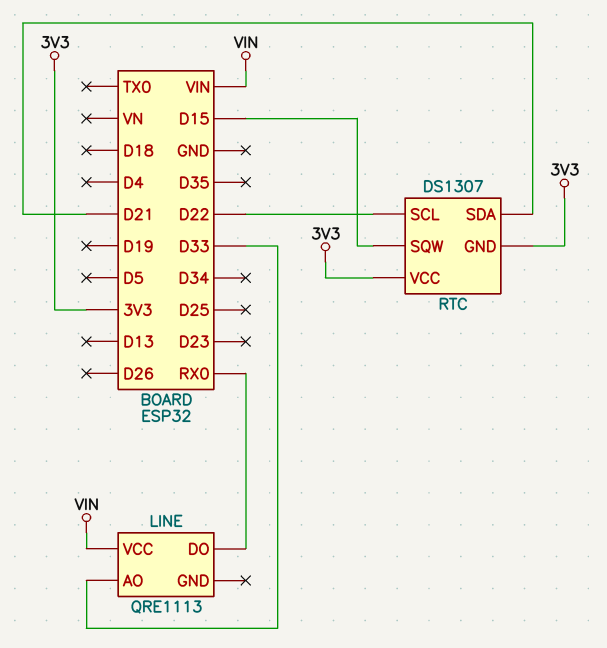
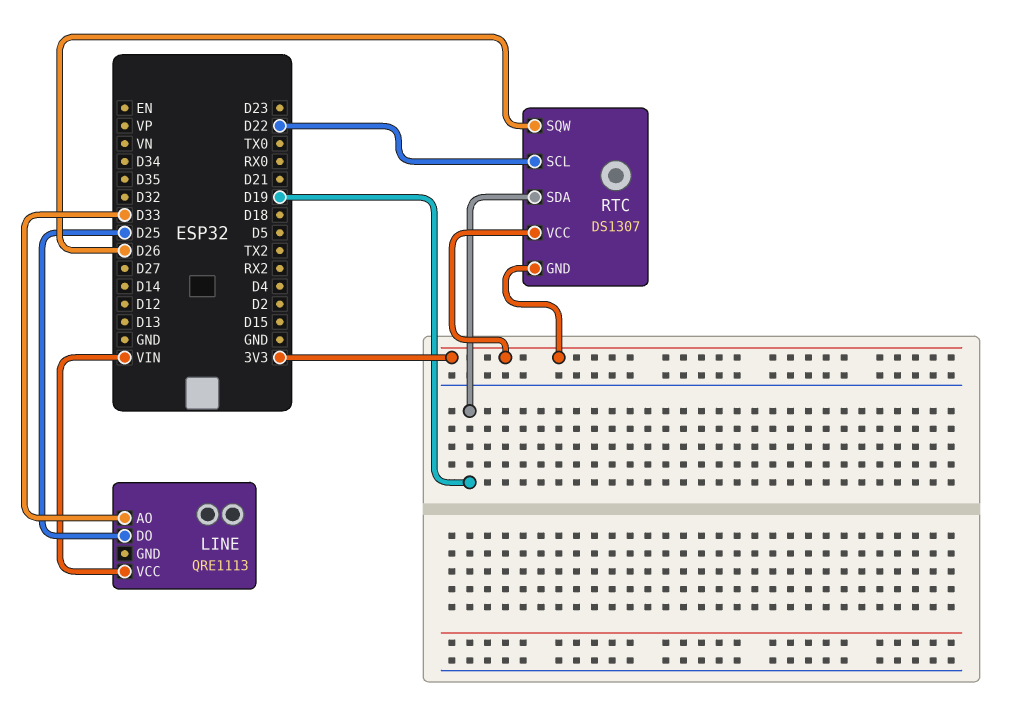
LINE pin DO: RX0 -> D25
RTC pin SDA: D21 -> D19
RTC pin SQW: D15 -> D26

